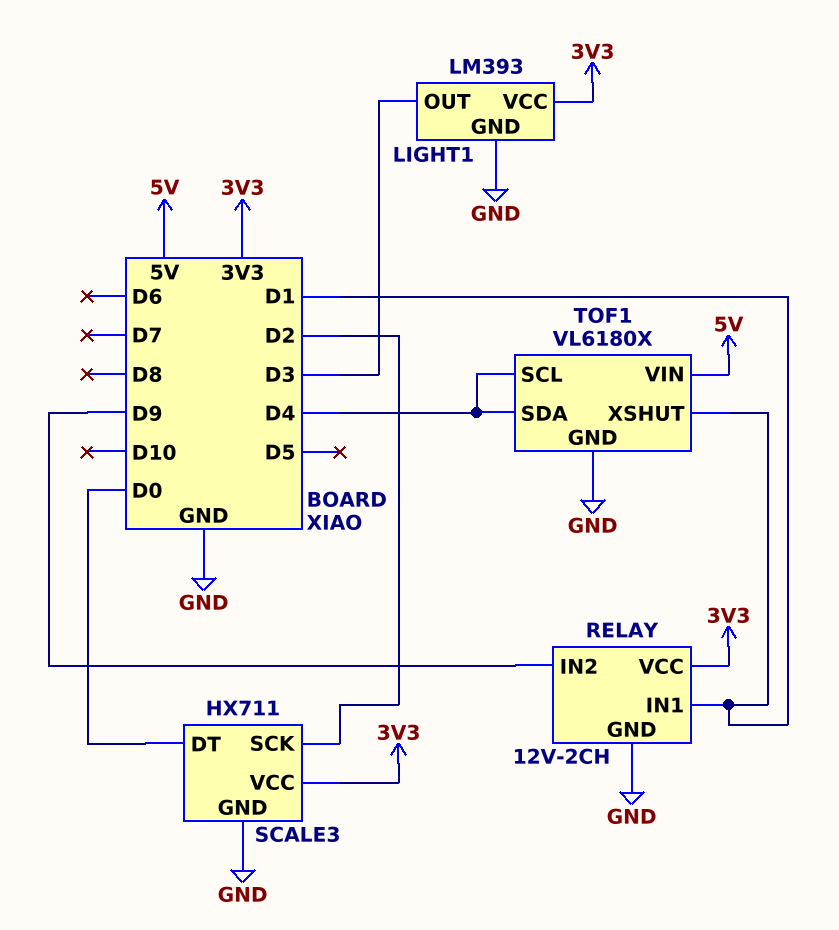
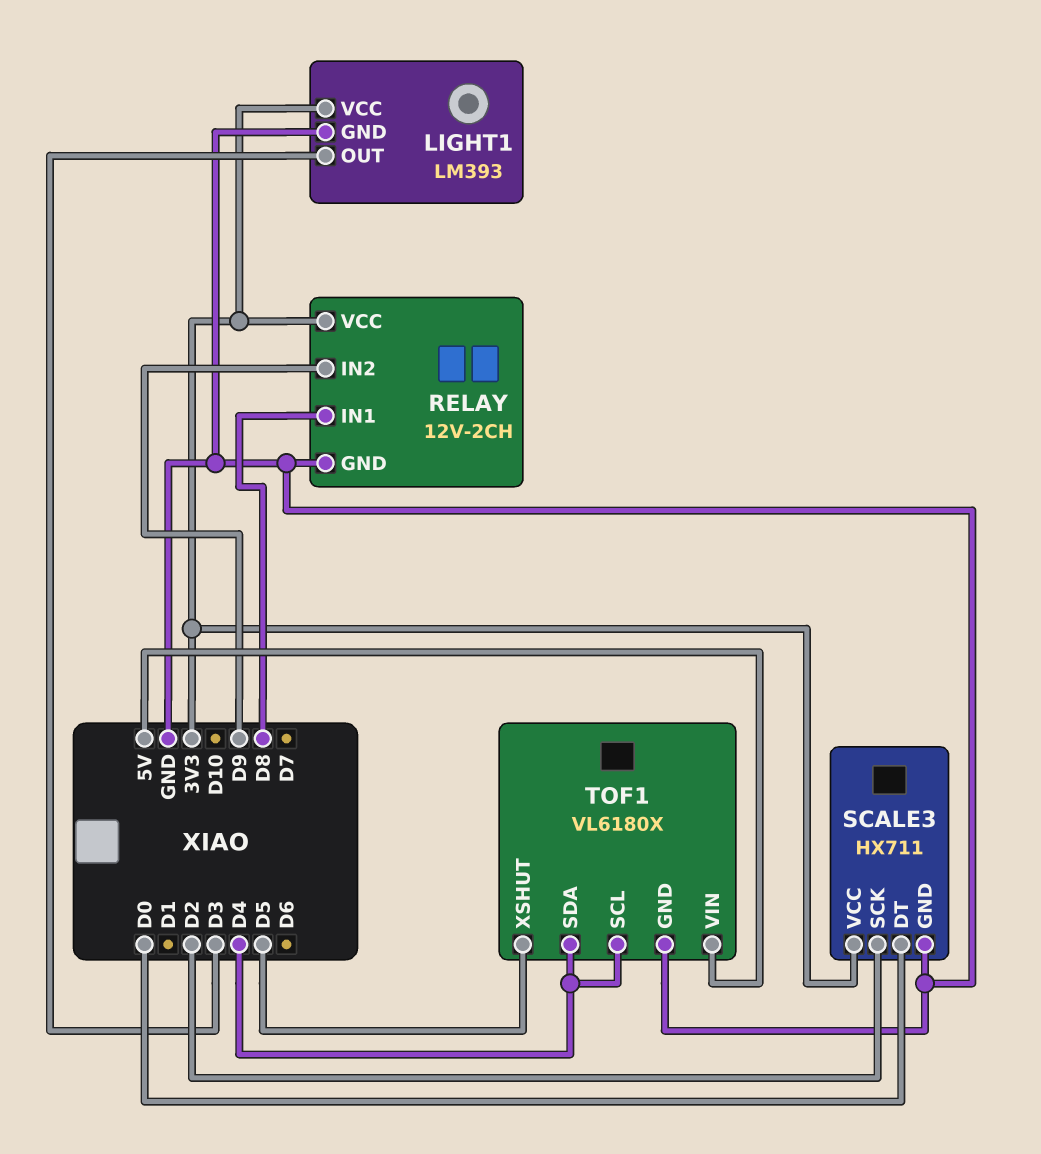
RELAY pin IN1: D1 -> D8
TOF1 pin XSHUT: D1 -> D5

